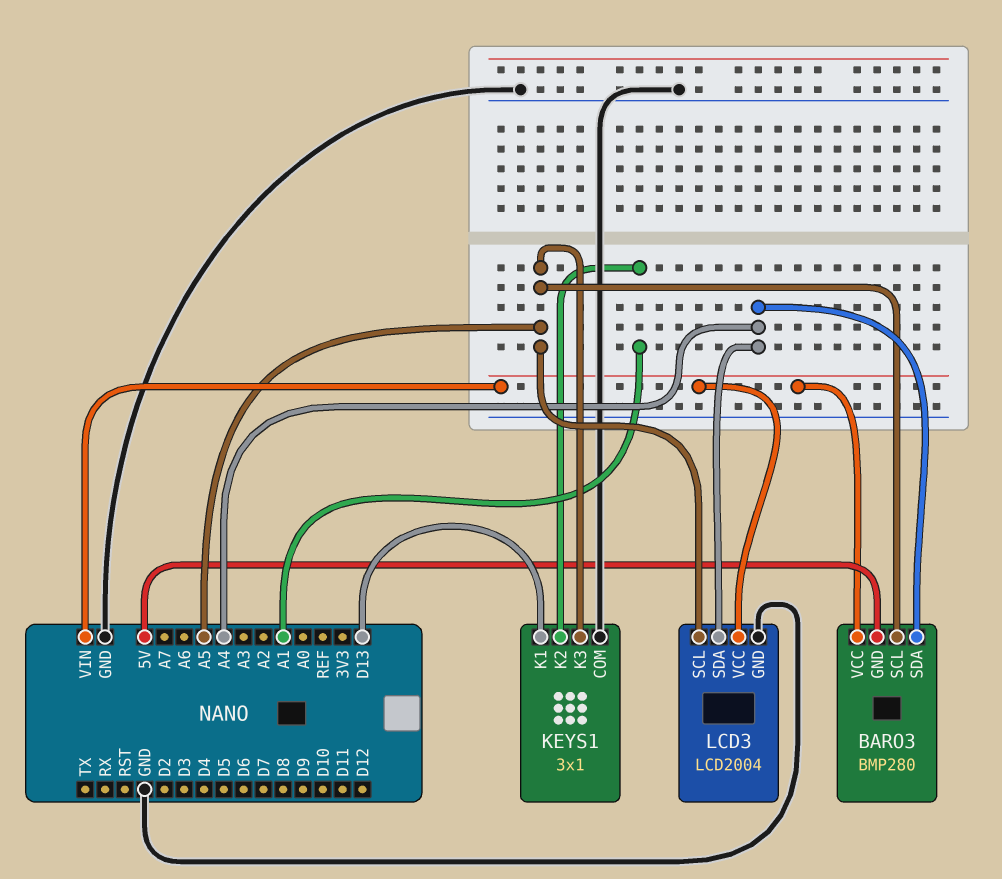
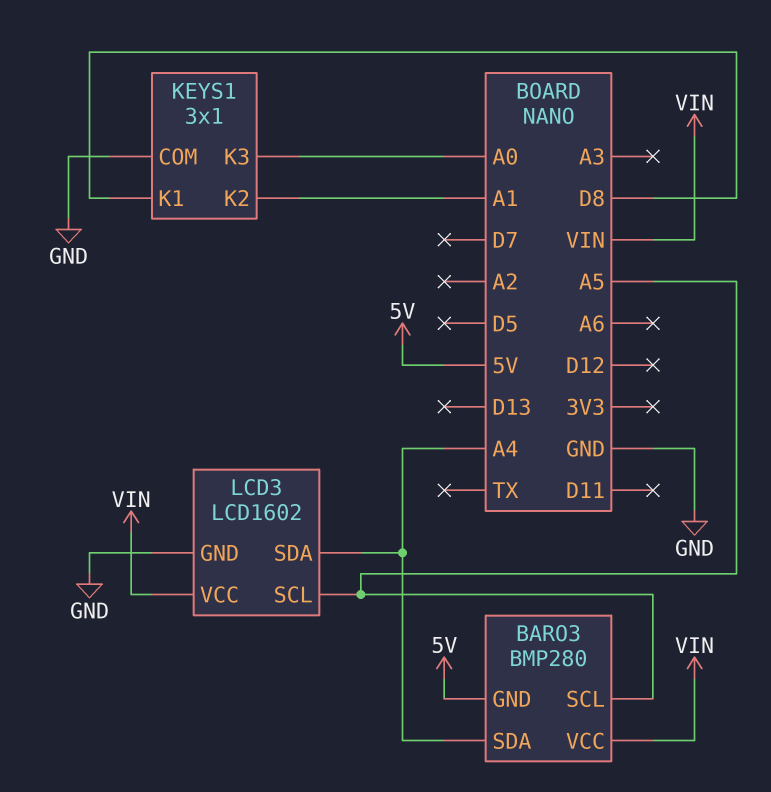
KEYS1 pin K1: D13 -> D8
KEYS1 pin K3: A5 -> A0
LCD3: LCD2004 -> LCD1602

